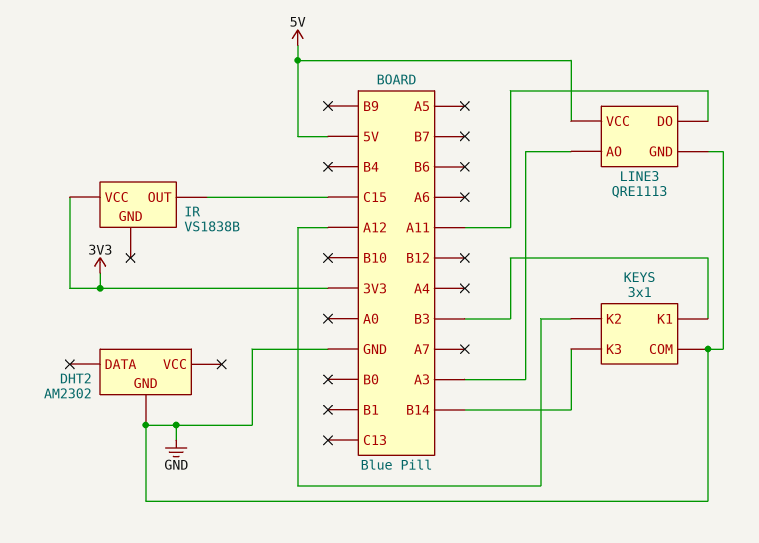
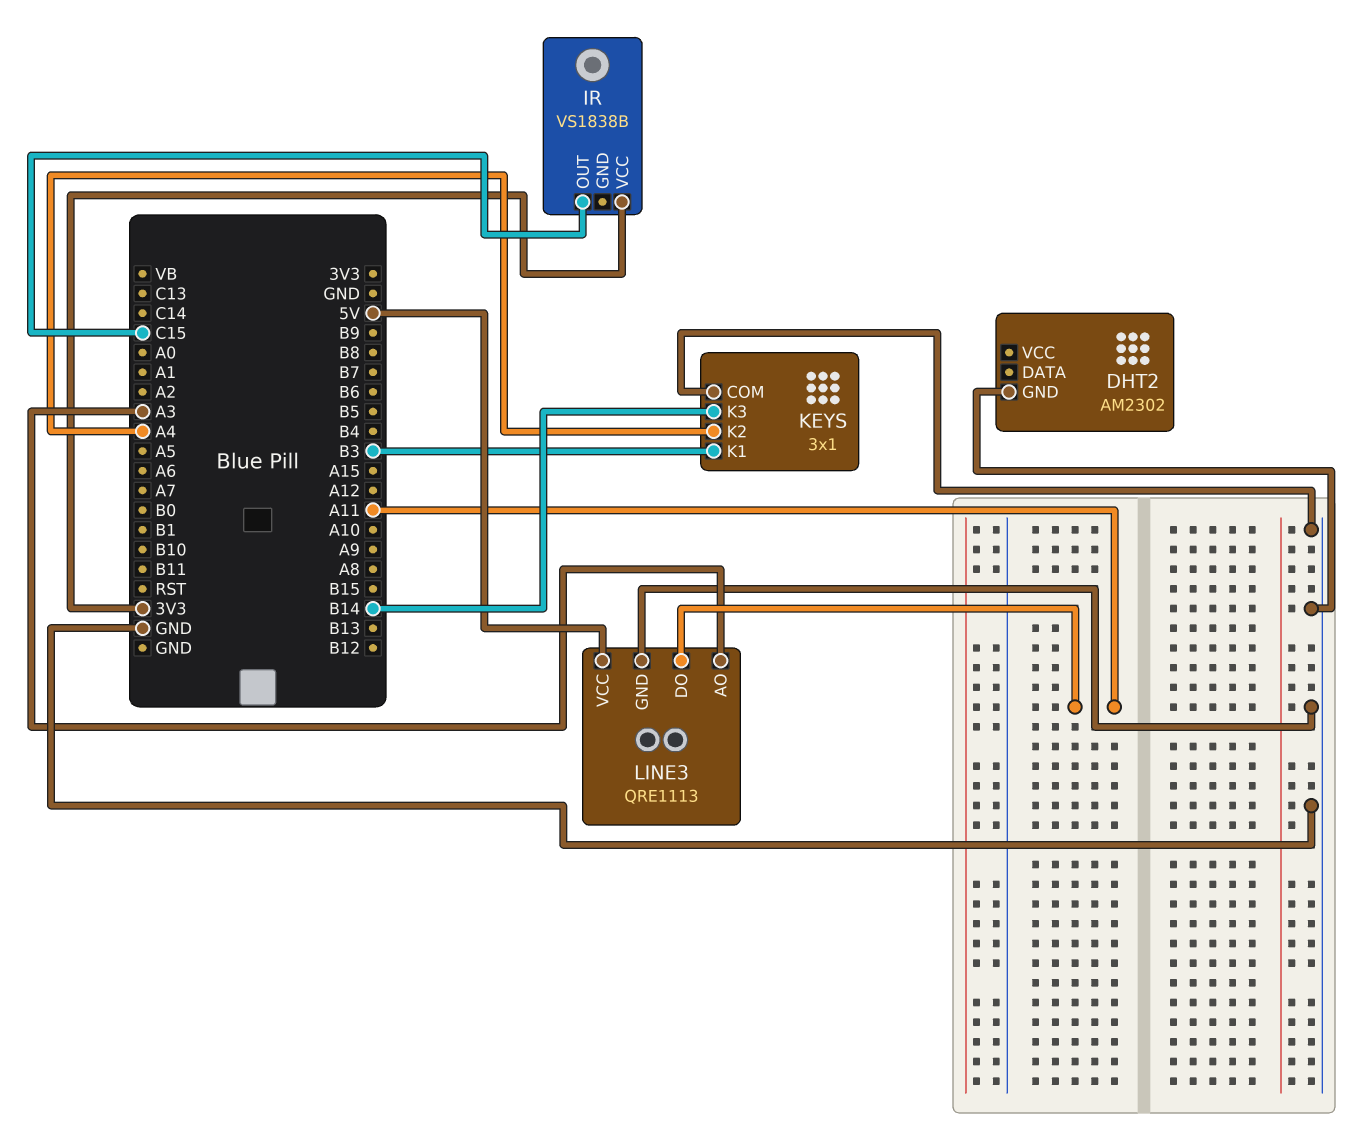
KEYS pin K2: A12 -> A4

